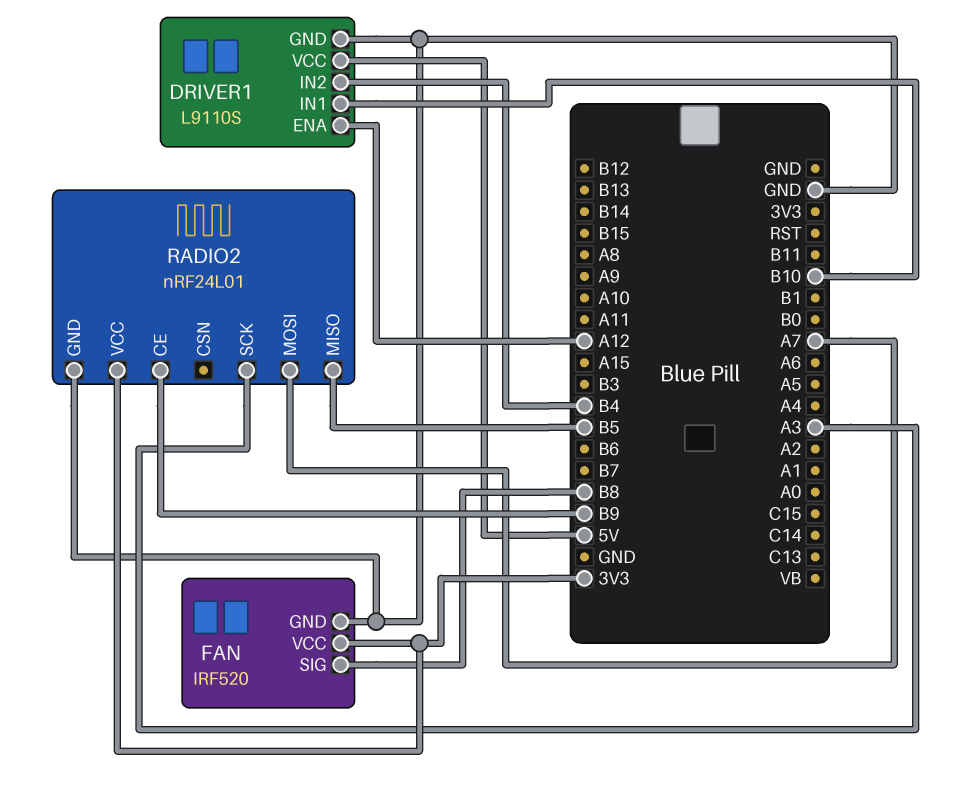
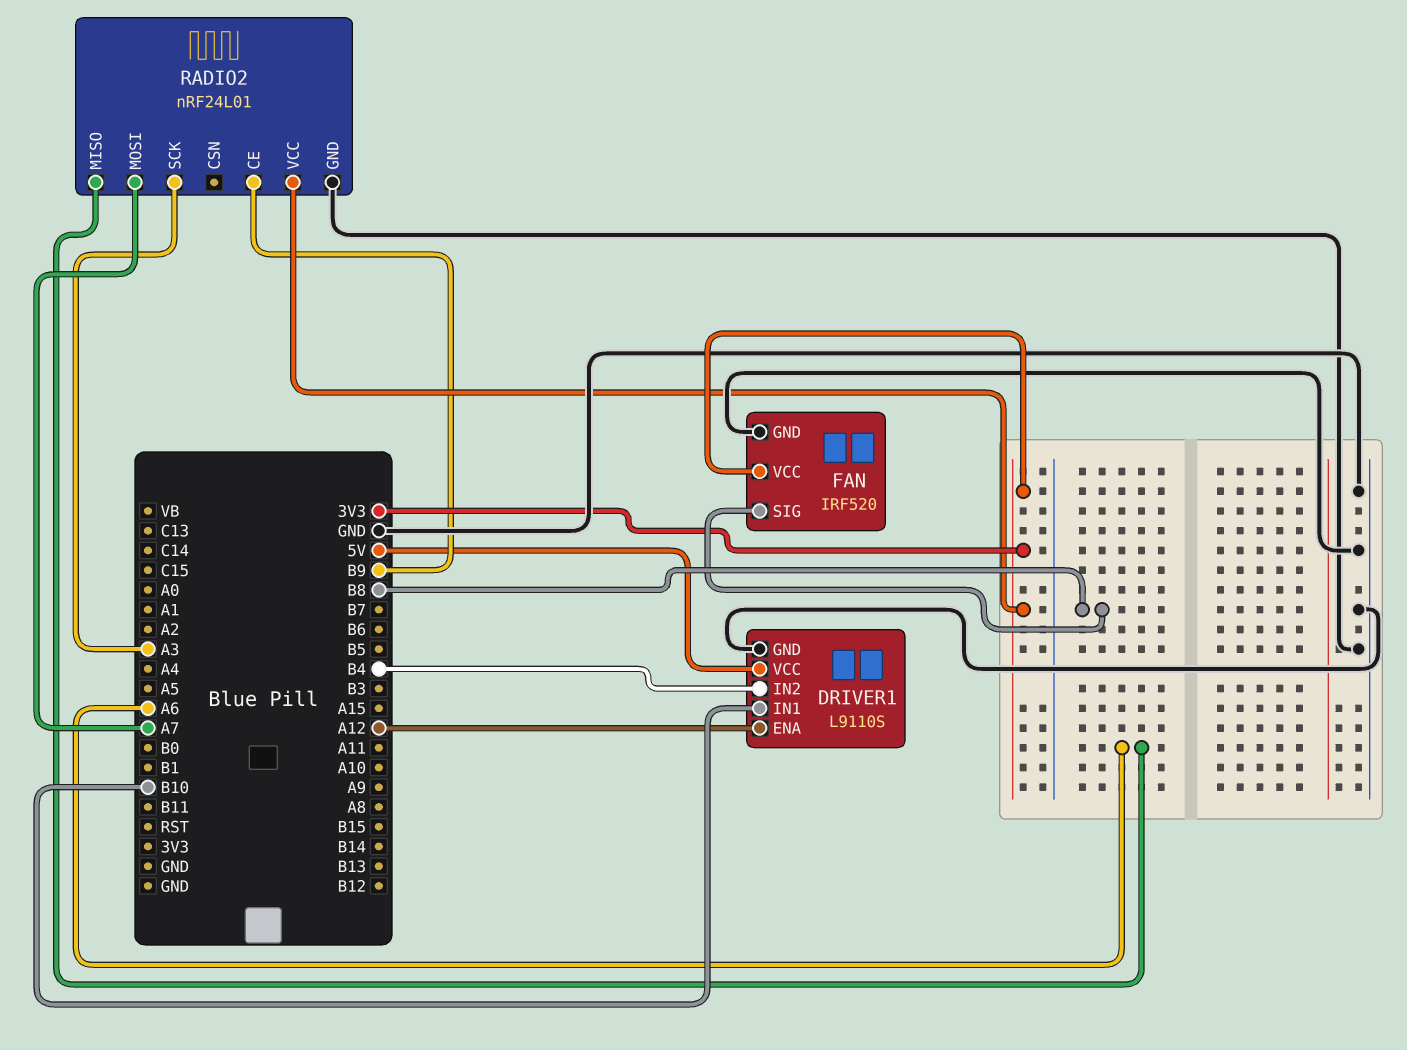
RADIO2 pin MISO: B5 -> A6

